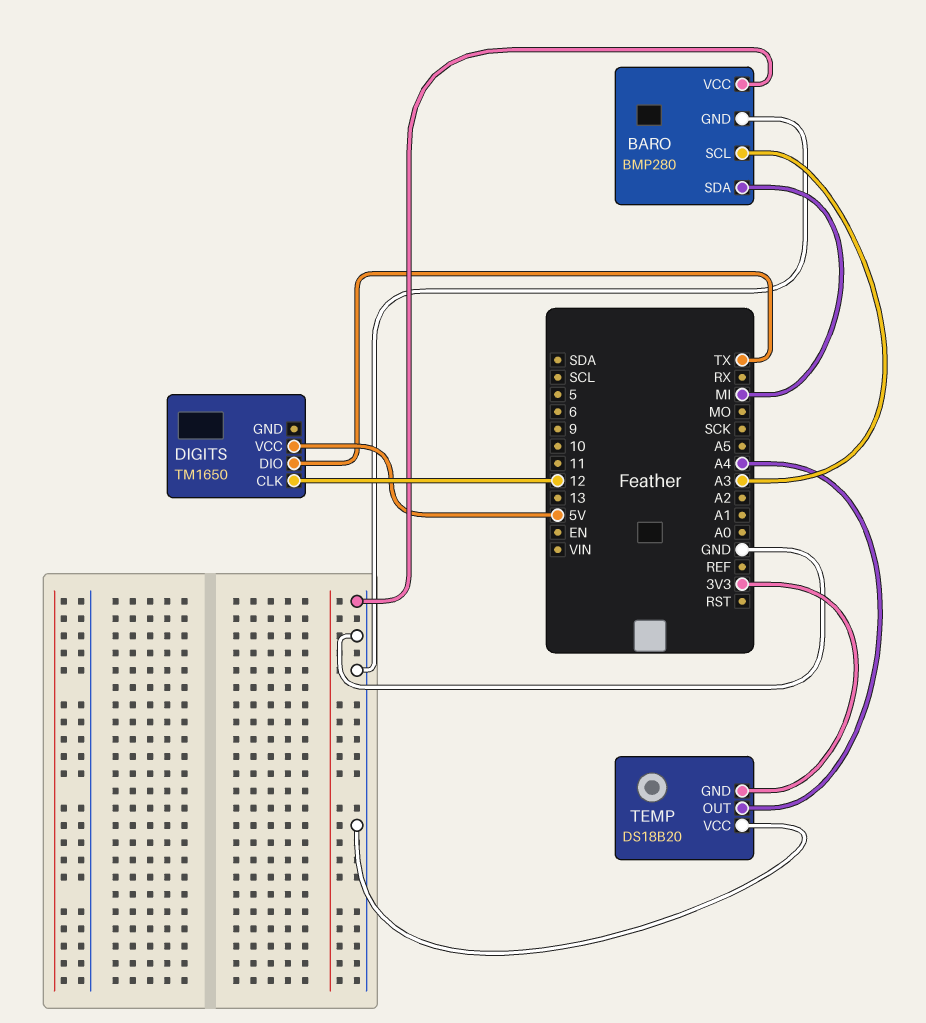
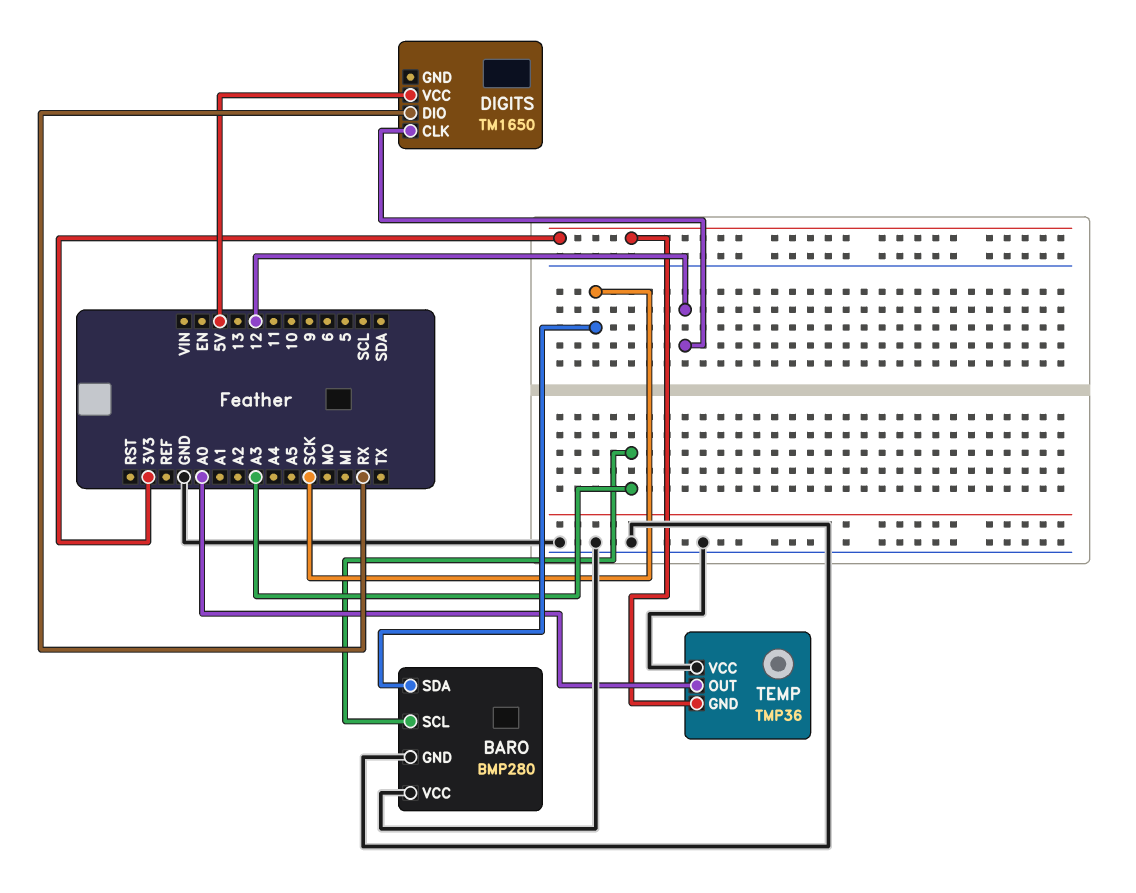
BARO pin SDA: MI -> SCK
DIGITS pin DIO: TX -> RX
TEMP: DS18B20 -> TMP36
TEMP pin OUT: A4 -> A0

